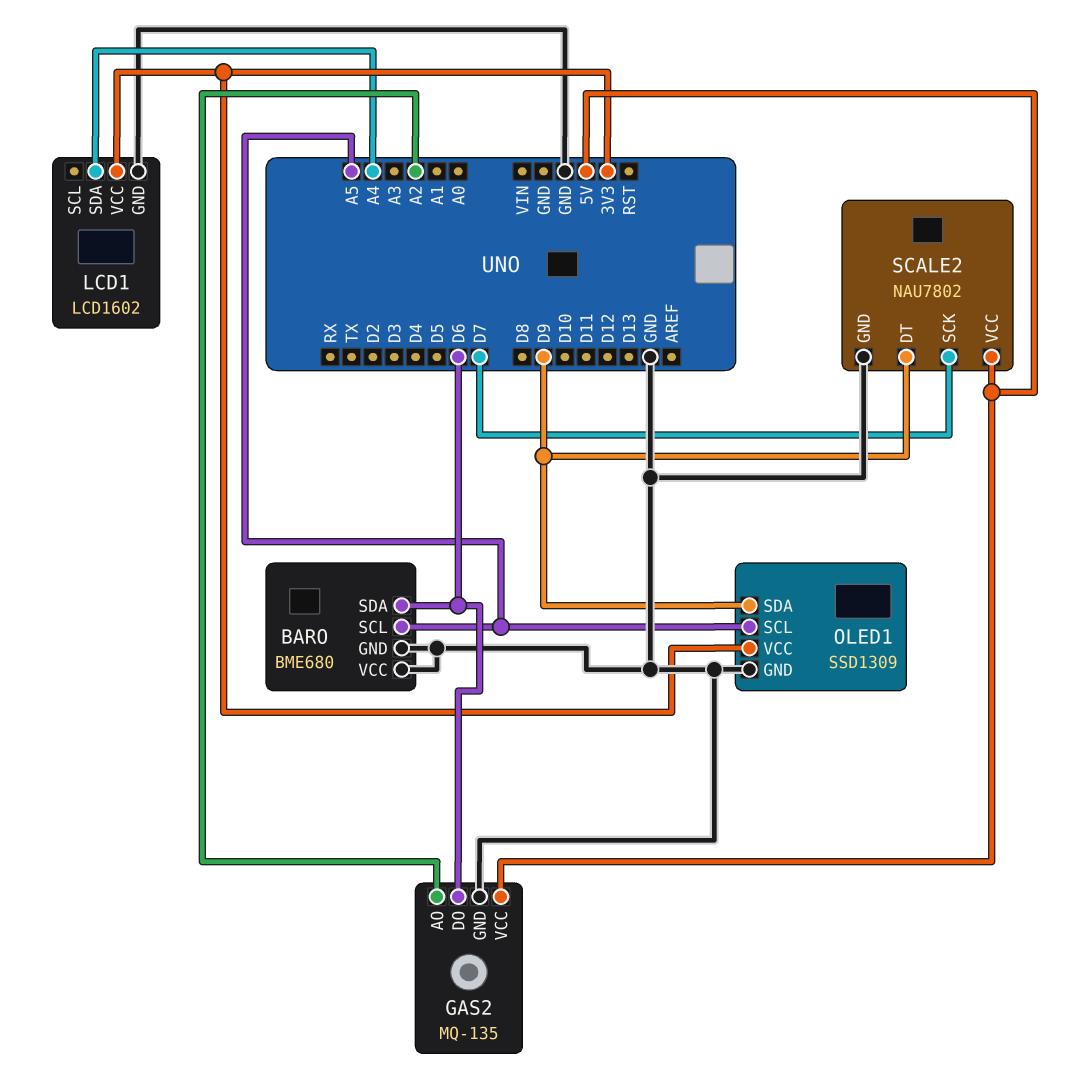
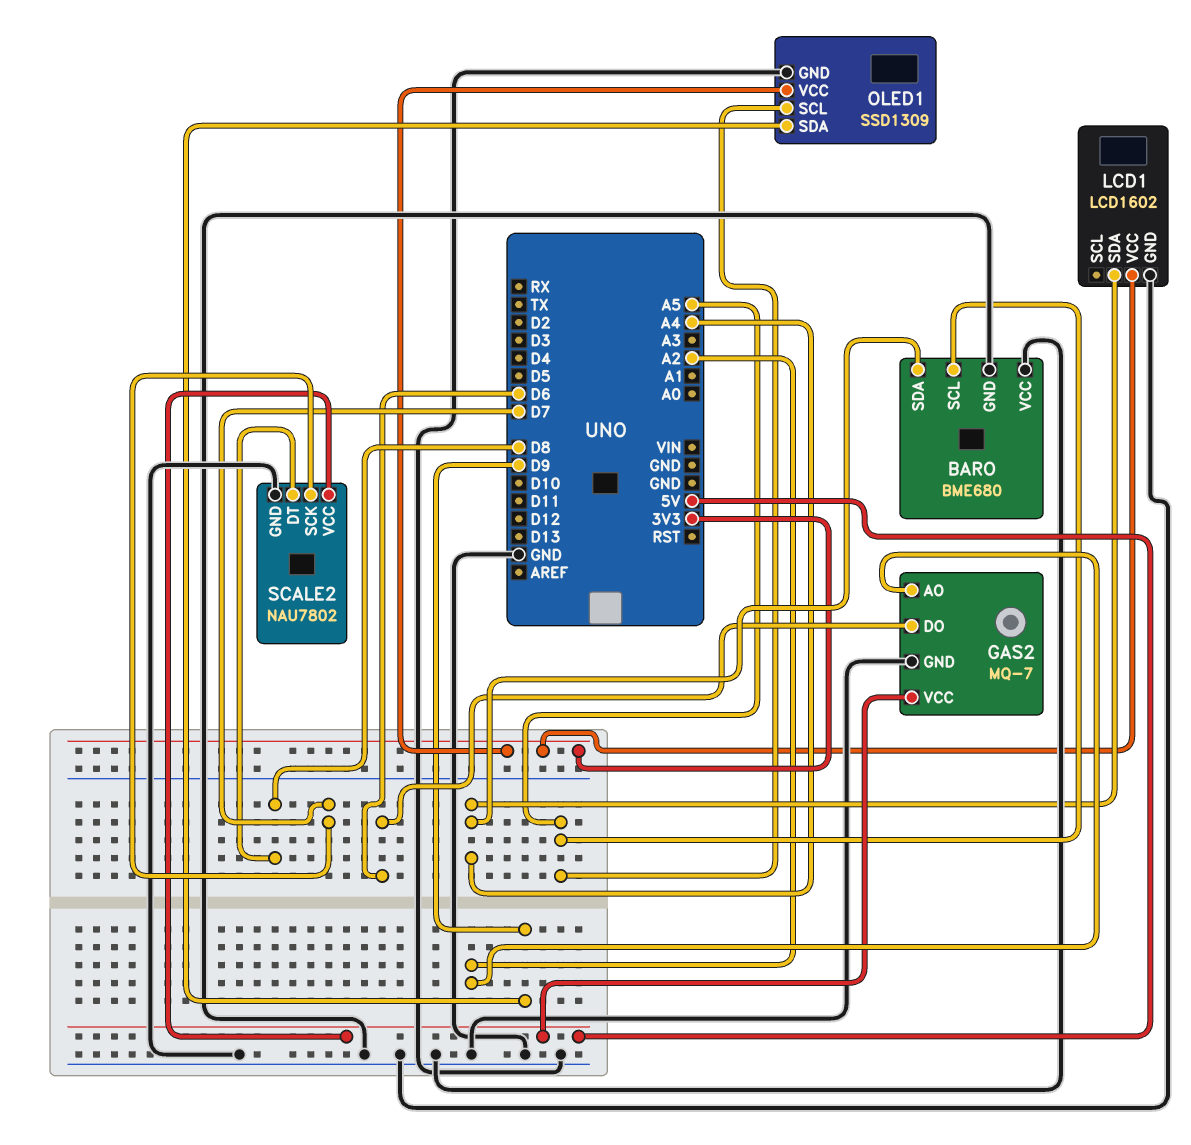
BARO pin SDA: D6 -> A4
GAS2: MQ-135 -> MQ-7
SCALE2 pin DT: D9 -> D8

